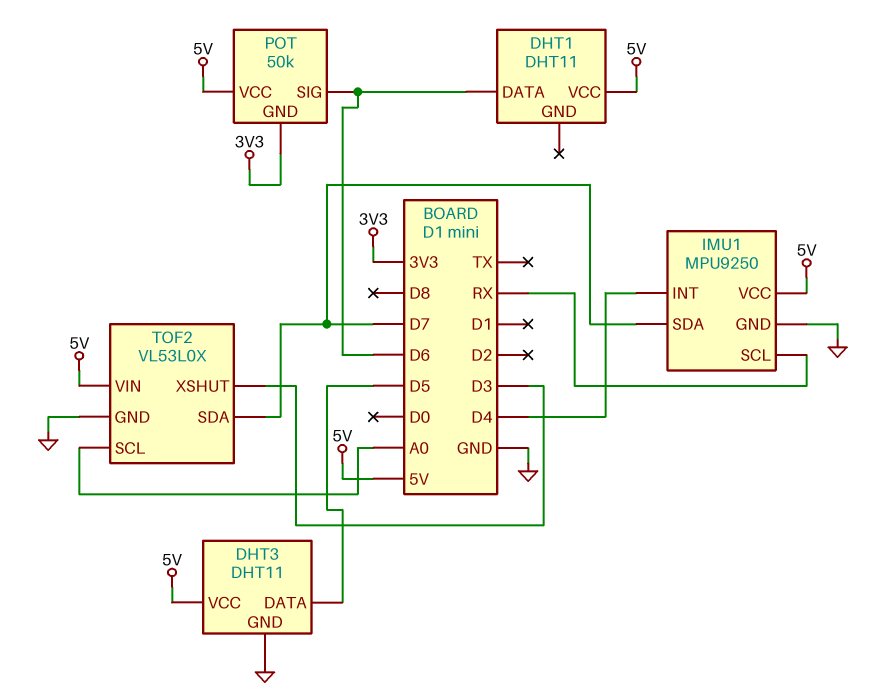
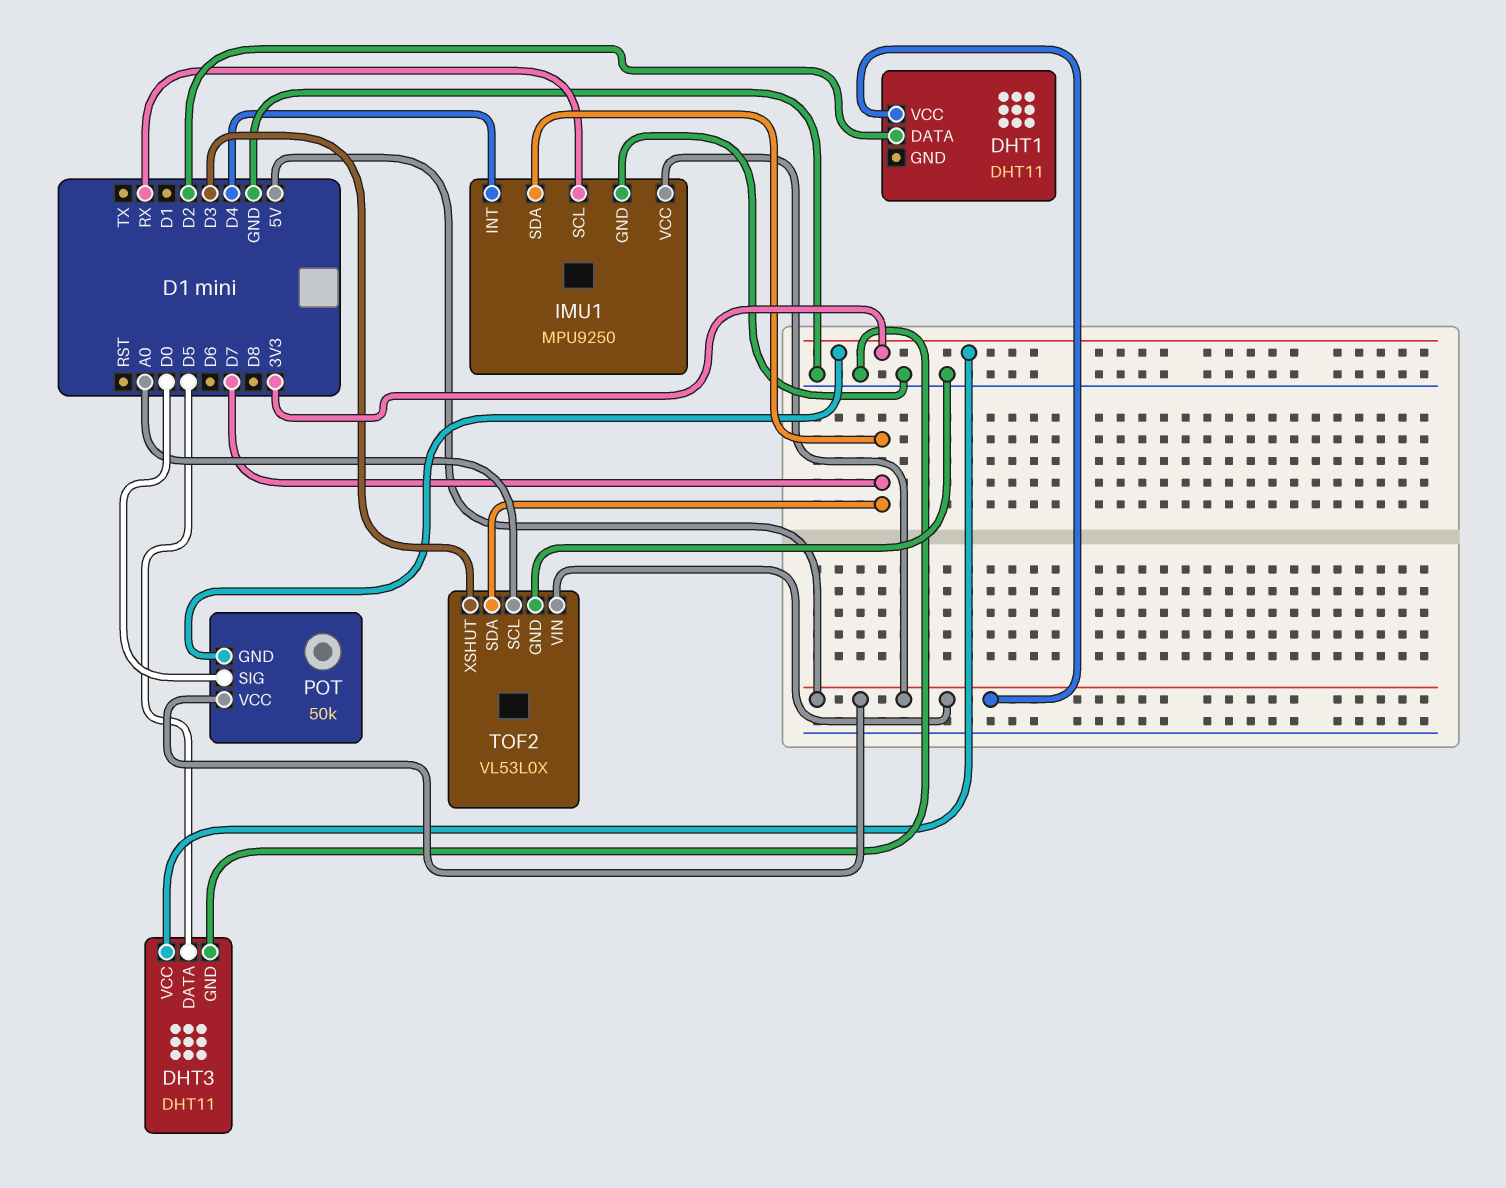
DHT1 pin DATA: D6 -> D2
DHT3 pin VCC: 5V -> 3V3
POT pin SIG: D6 -> D0

